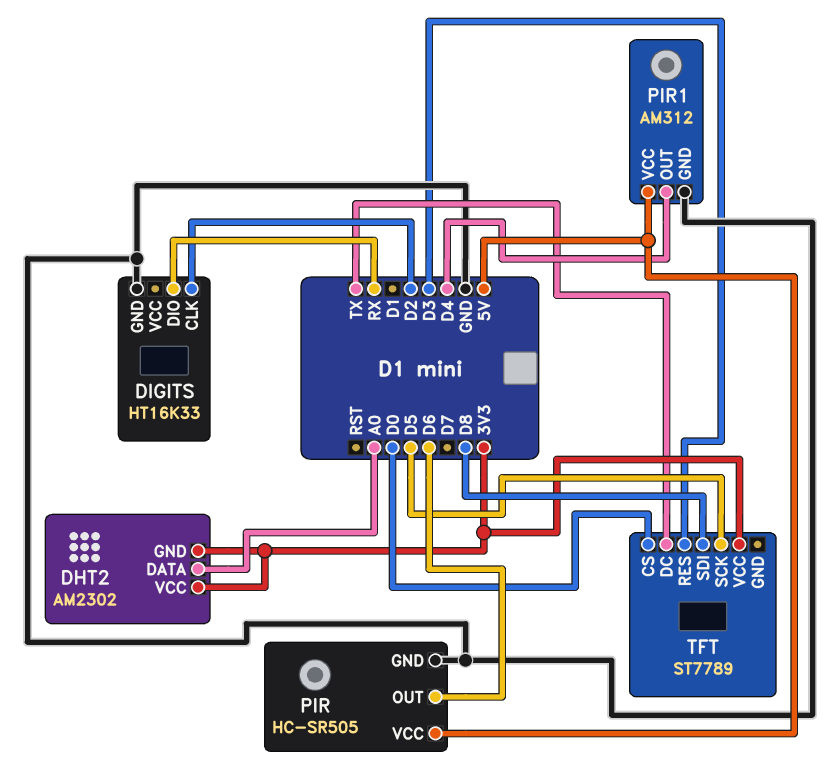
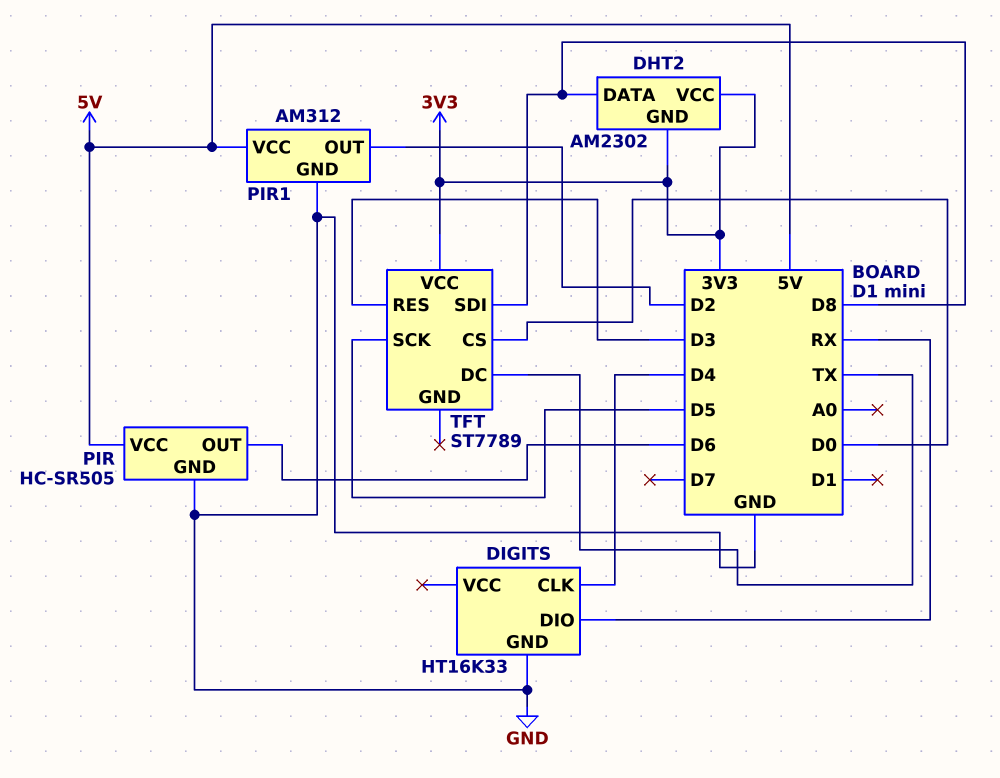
DHT2 pin DATA: A0 -> D8
DIGITS pin CLK: D2 -> D4
PIR1 pin OUT: D4 -> D2

